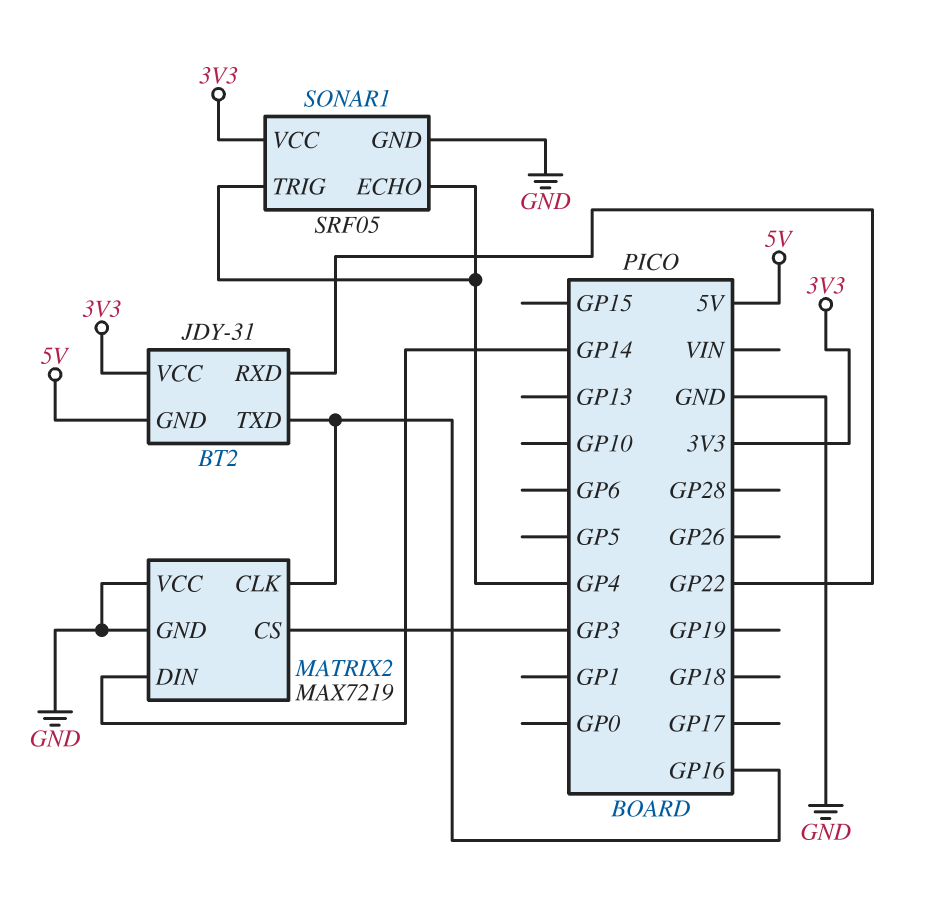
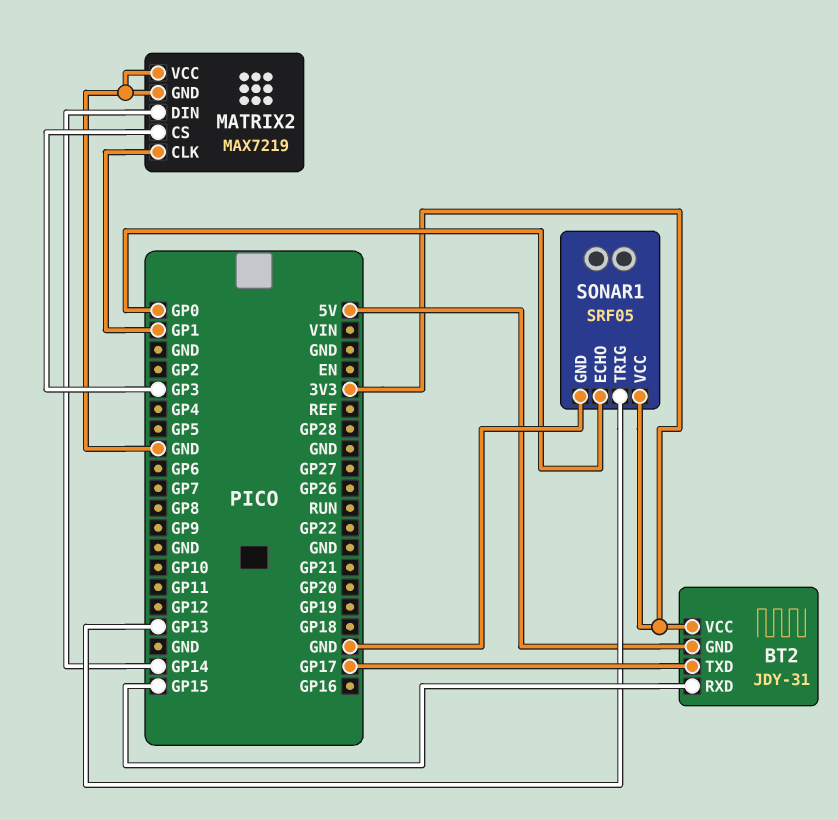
BT2 pin RXD: GP22 -> GP15
BT2 pin TXD: GP16 -> GP17
MATRIX2 pin CLK: GP16 -> GP1
SONAR1 pin ECHO: GP4 -> GP0
SONAR1 pin TRIG: GP4 -> GP13

